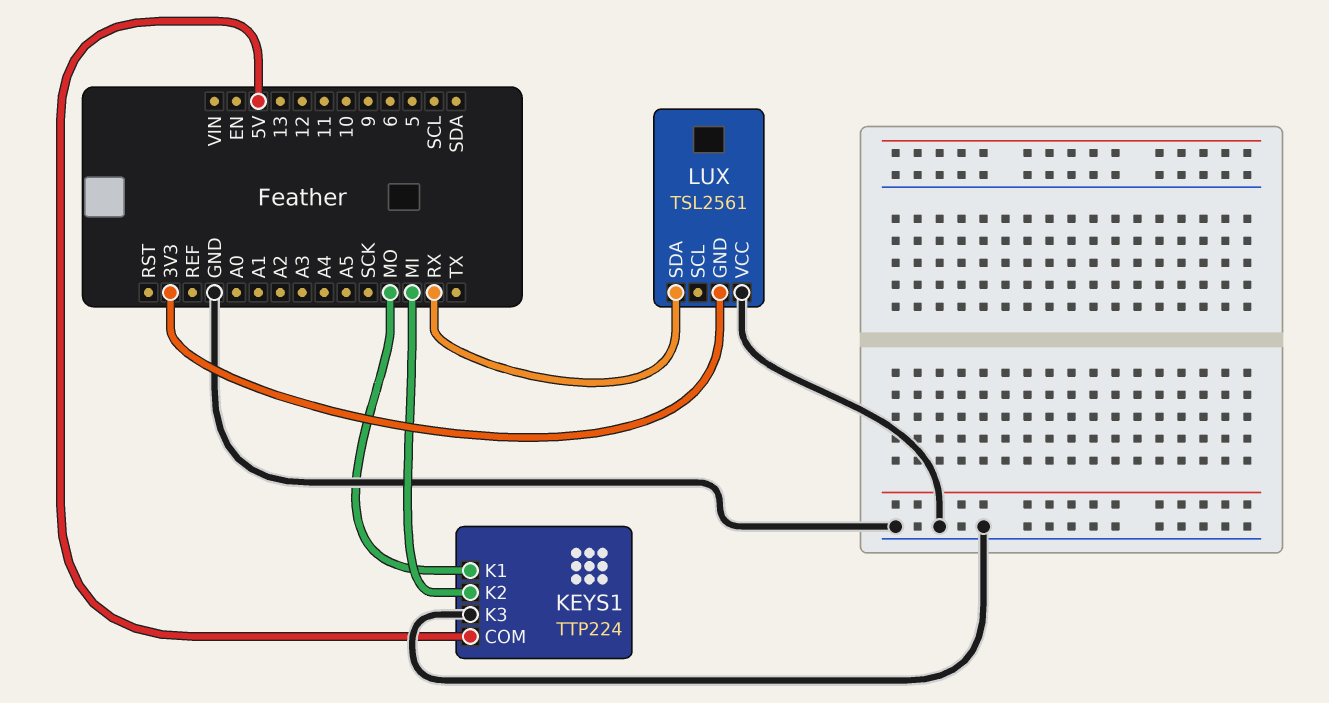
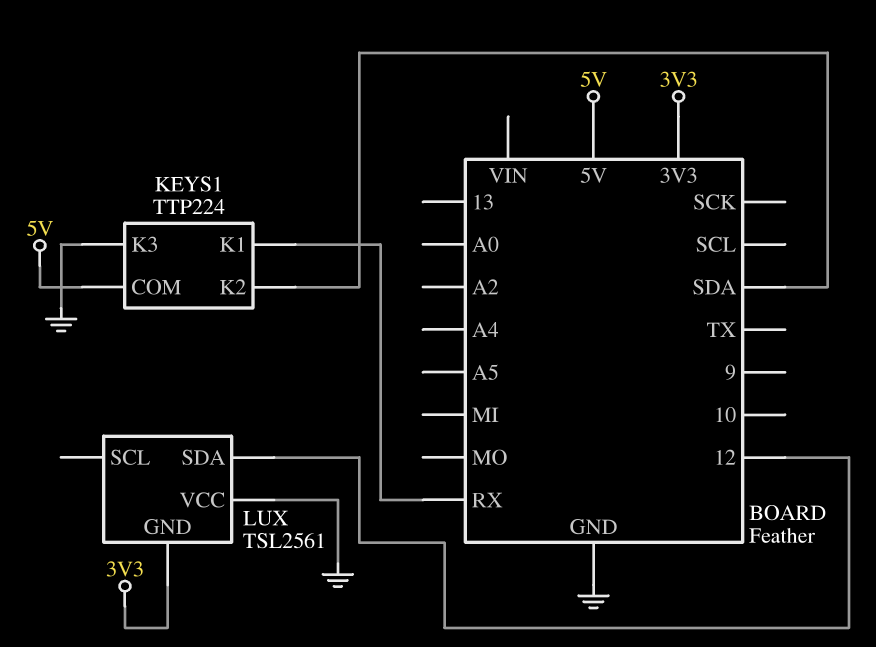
KEYS1 pin K1: MO -> RX
KEYS1 pin K2: MI -> SDA
LUX pin SDA: RX -> 12

